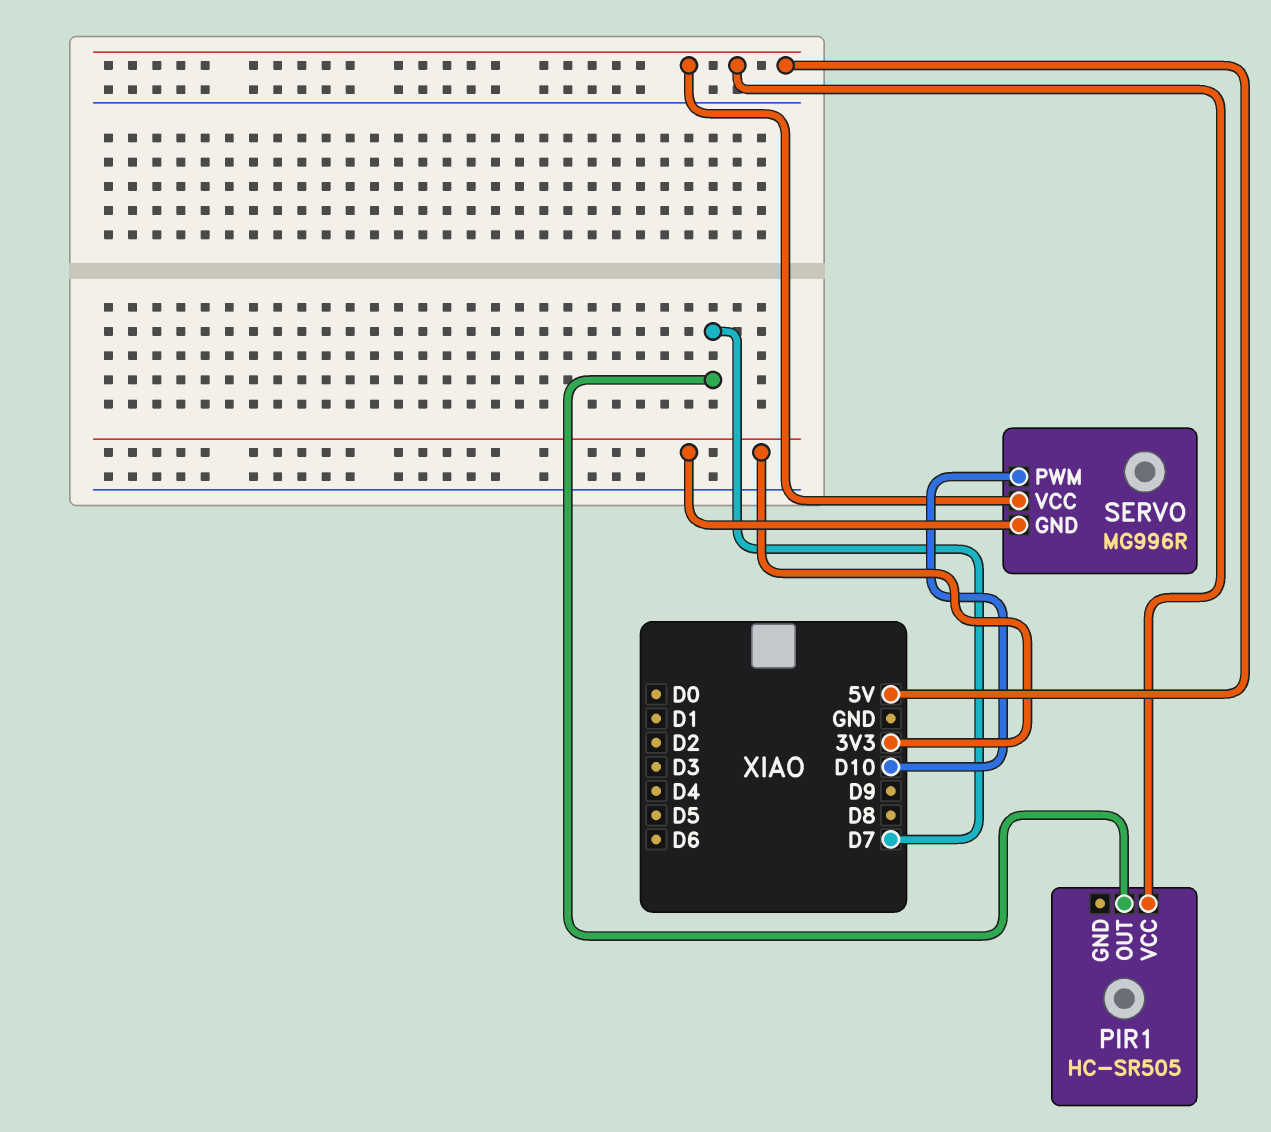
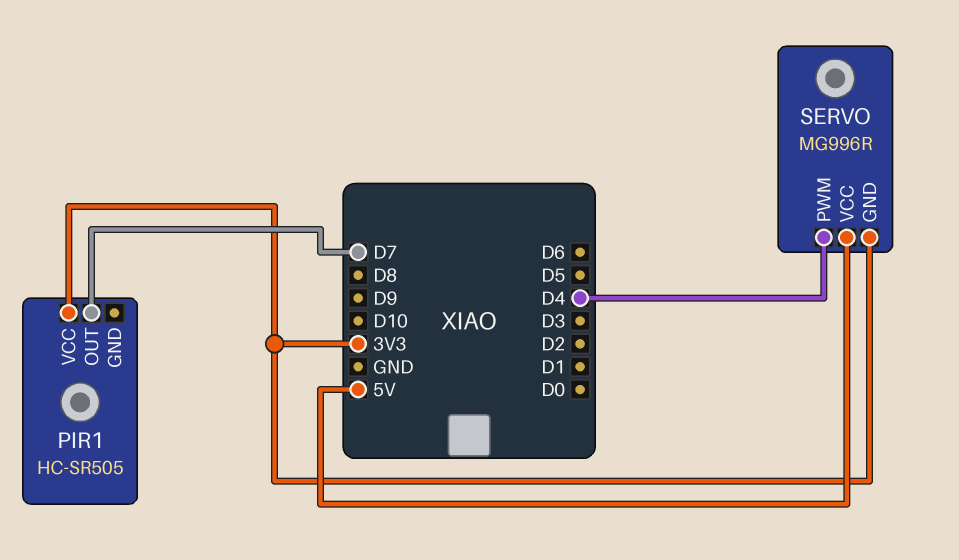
PIR1 pin VCC: 5V -> 3V3
SERVO pin PWM: D10 -> D4

